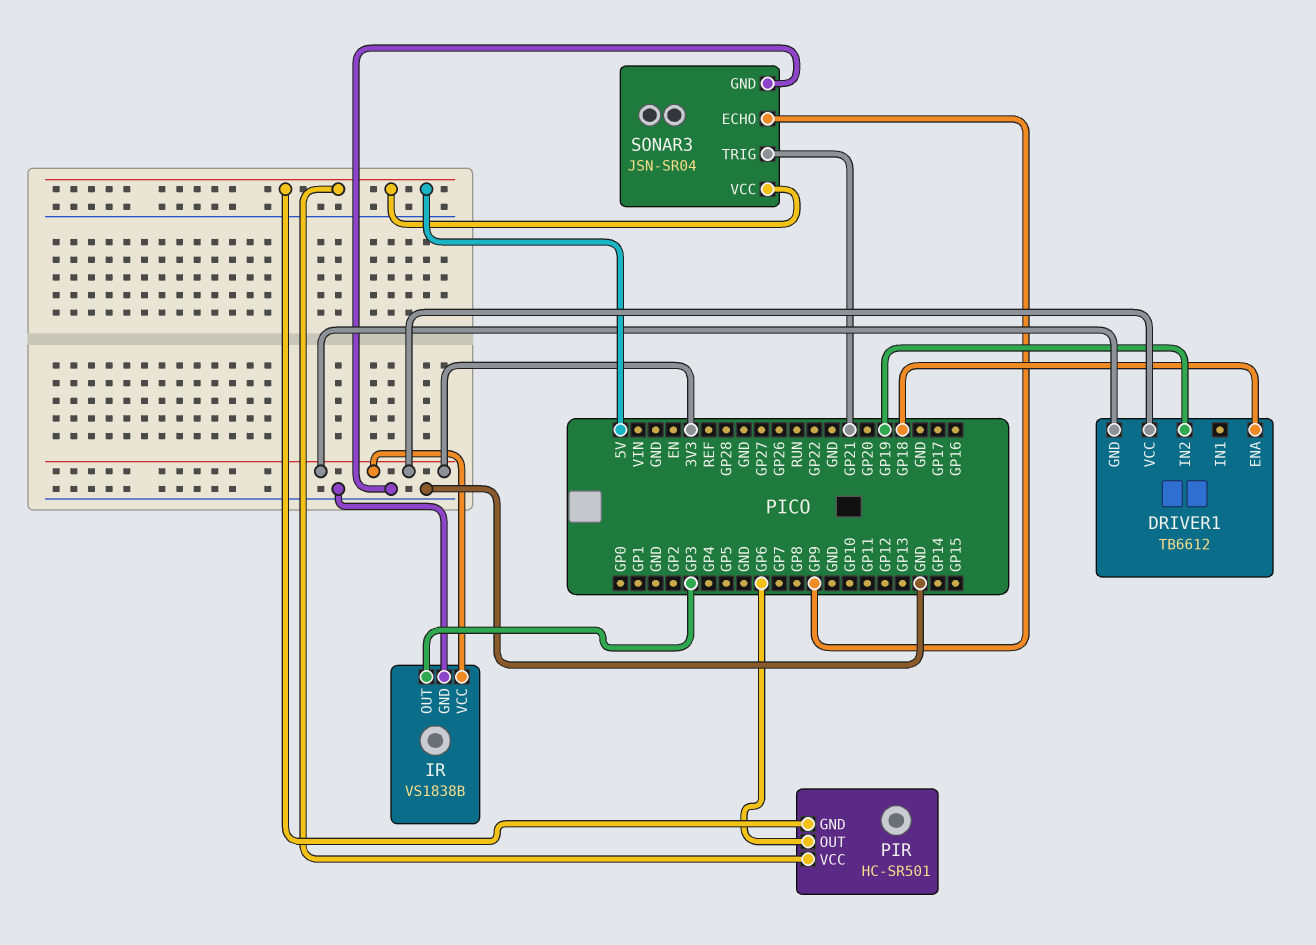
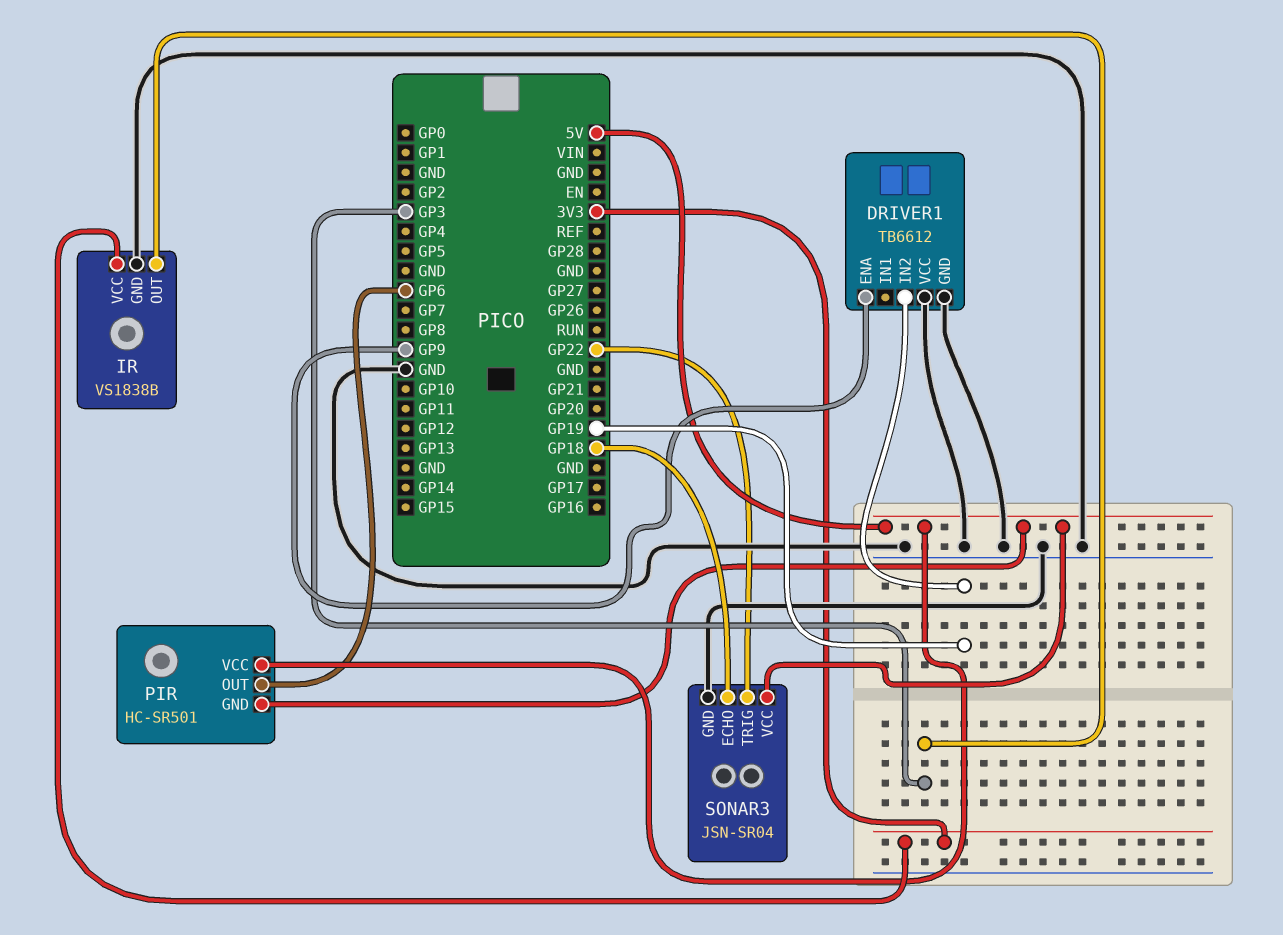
DRIVER1 pin ENA: GP18 -> GP9
DRIVER1 pin GND: 3V3 -> GND
DRIVER1 pin VCC: 3V3 -> GND
SONAR3 pin ECHO: GP9 -> GP18
SONAR3 pin TRIG: GP21 -> GP22

